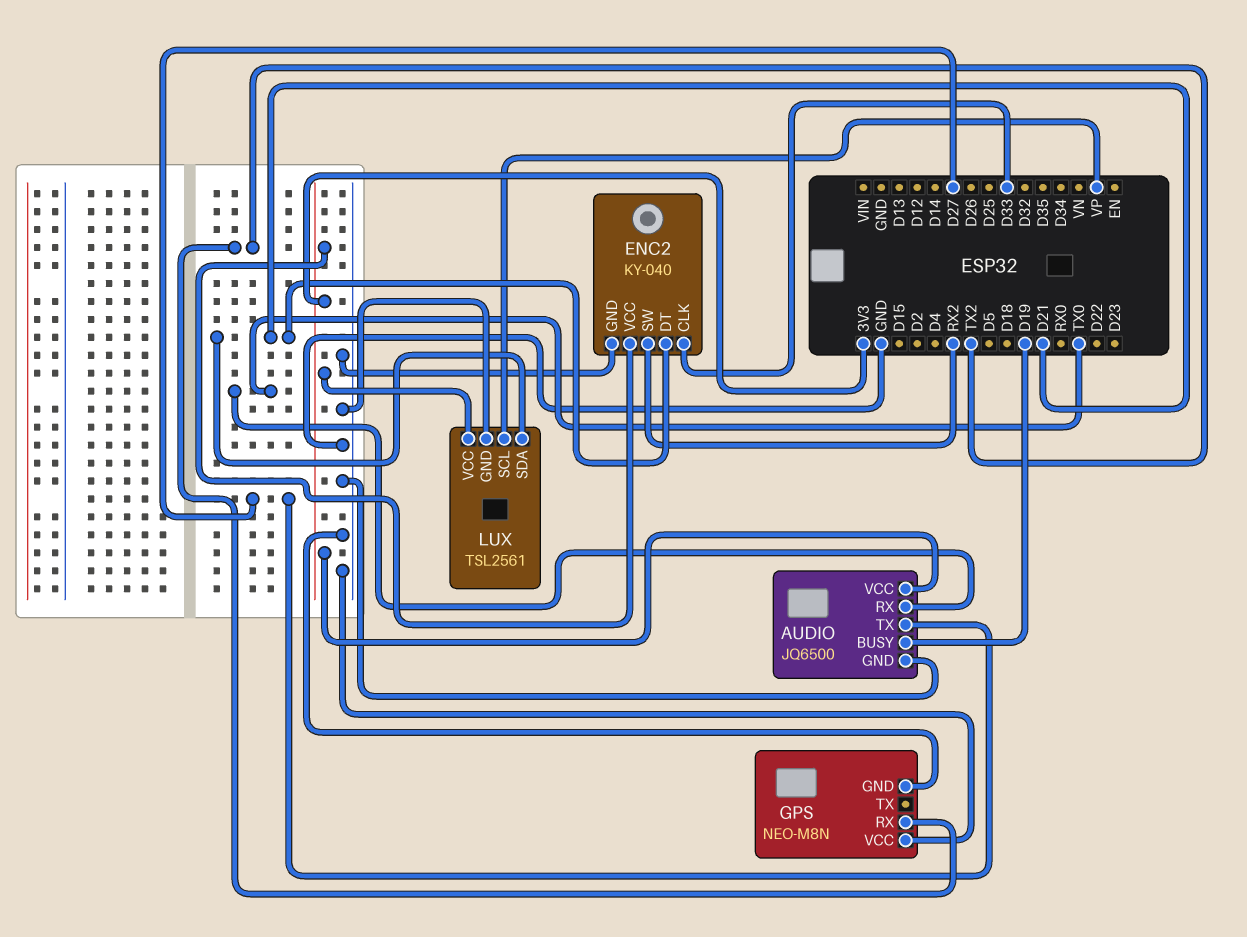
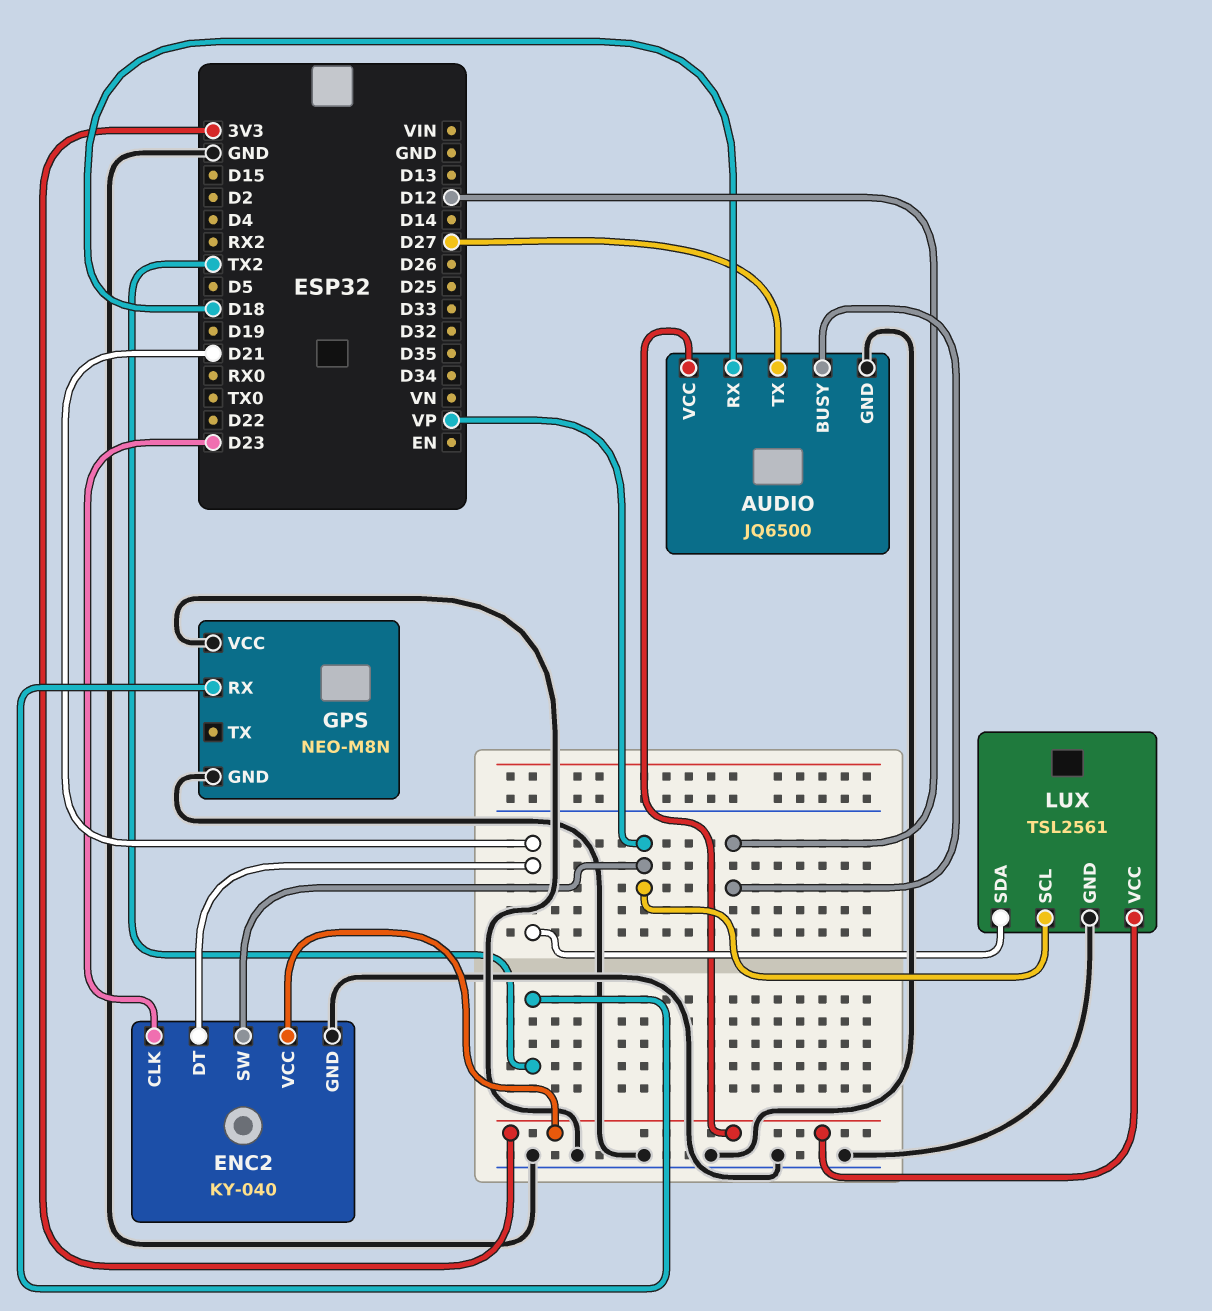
AUDIO pin BUSY: D19 -> D12
AUDIO pin RX: TX0 -> D18
ENC2 pin CLK: D33 -> D23
ENC2 pin SW: RX2 -> VP

